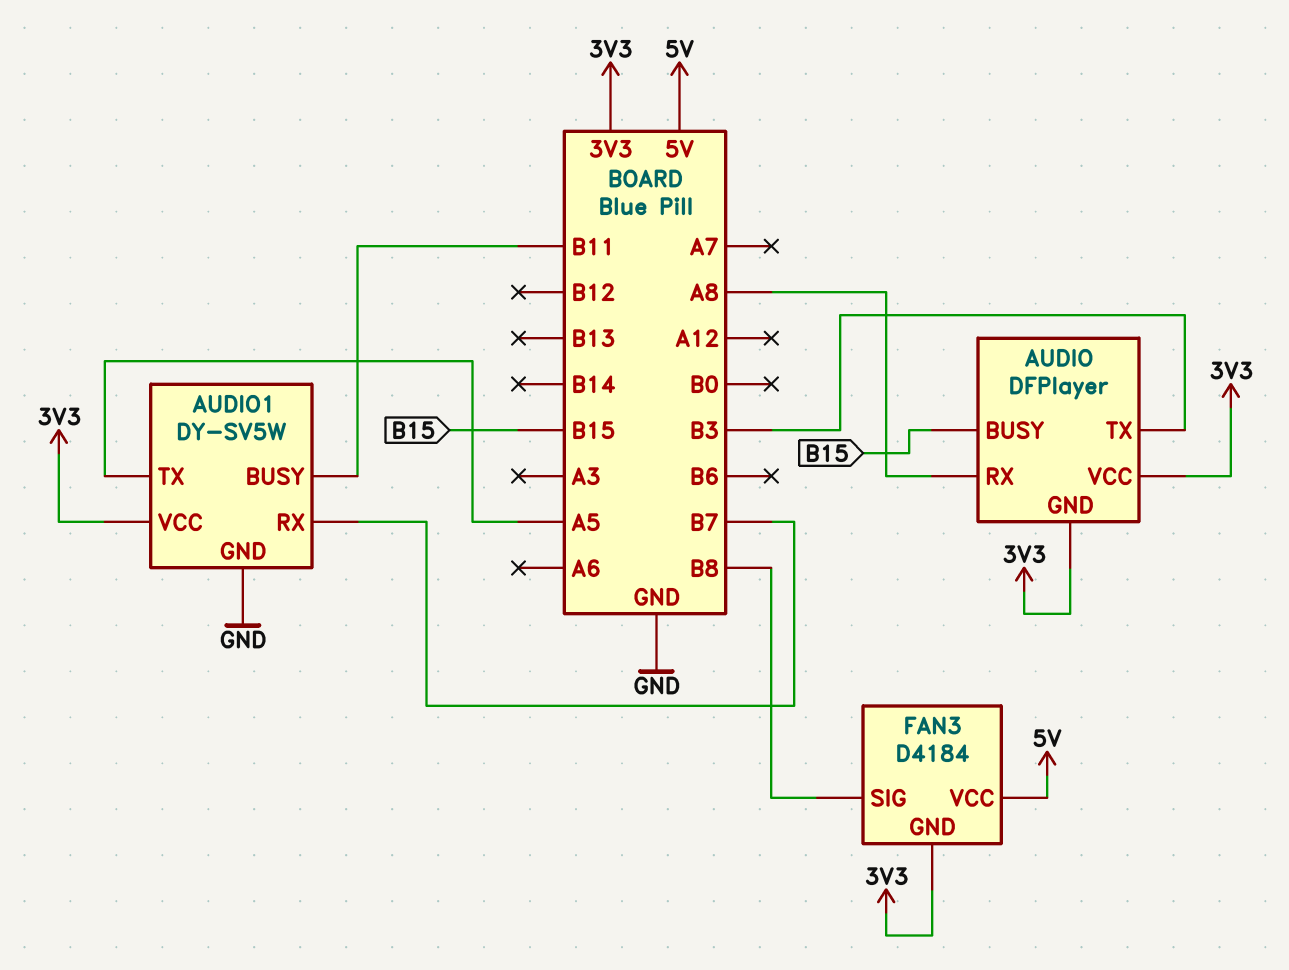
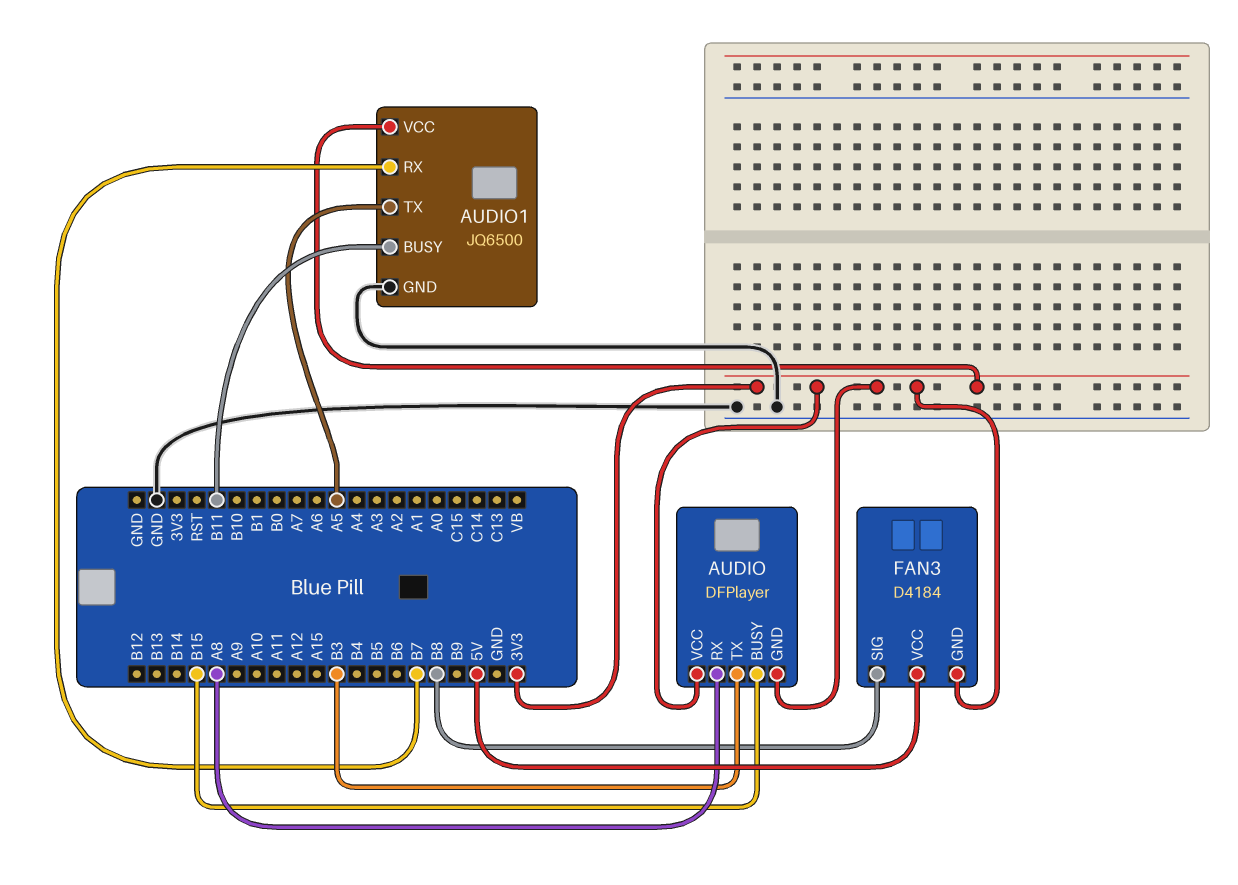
AUDIO1: DY-SV5W -> JQ6500

